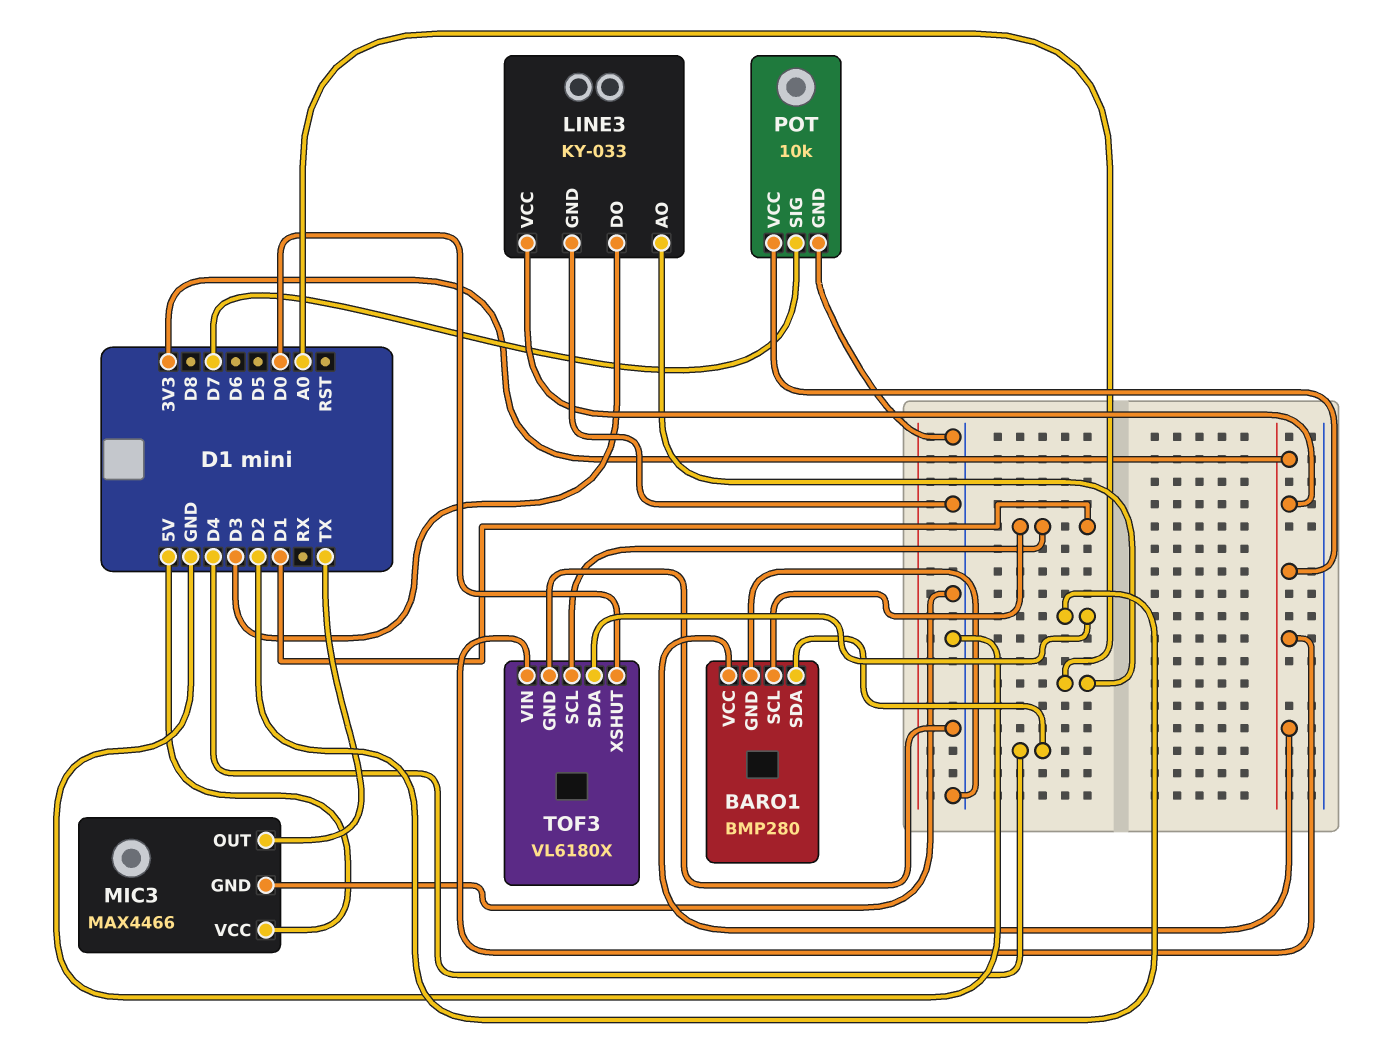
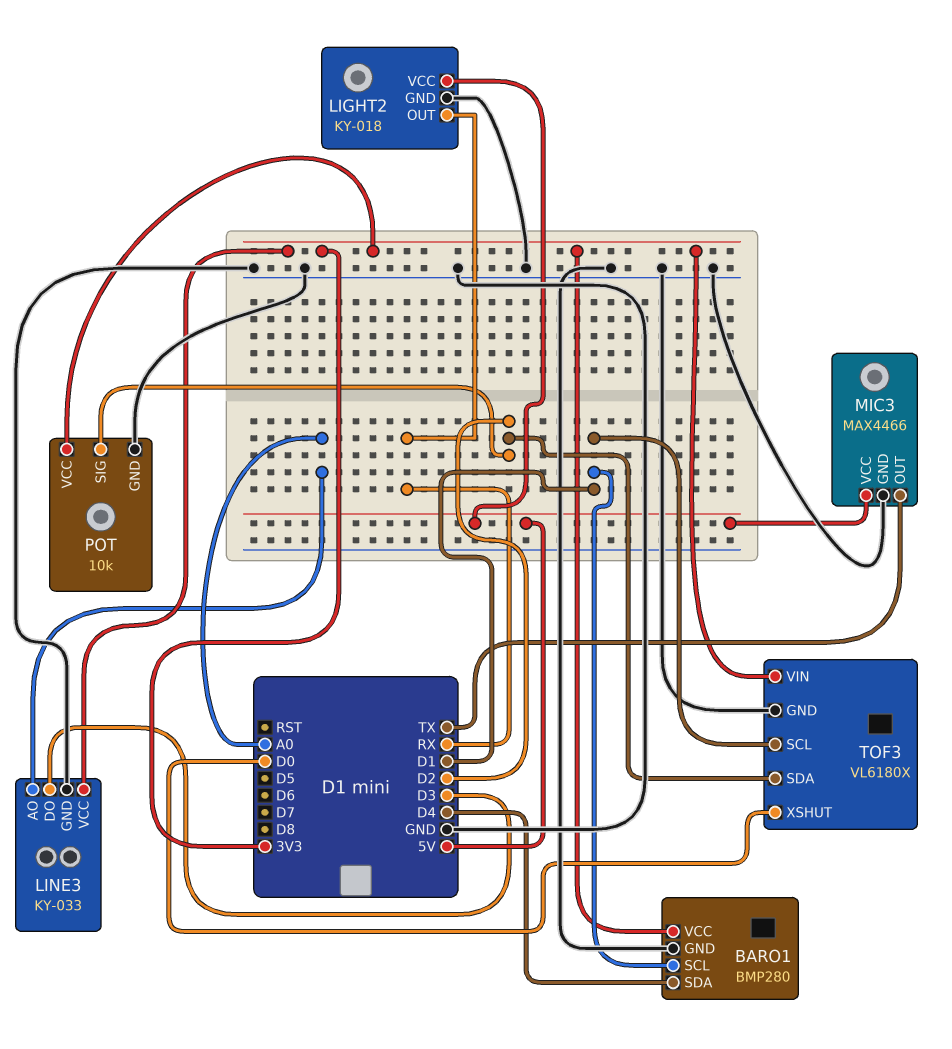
LIGHT2: none -> KY-018
LIGHT2 pin GND: none -> GND
LIGHT2 pin OUT: none -> RX
LIGHT2 pin VCC: none -> 5V
POT pin SIG: D7 -> D2

